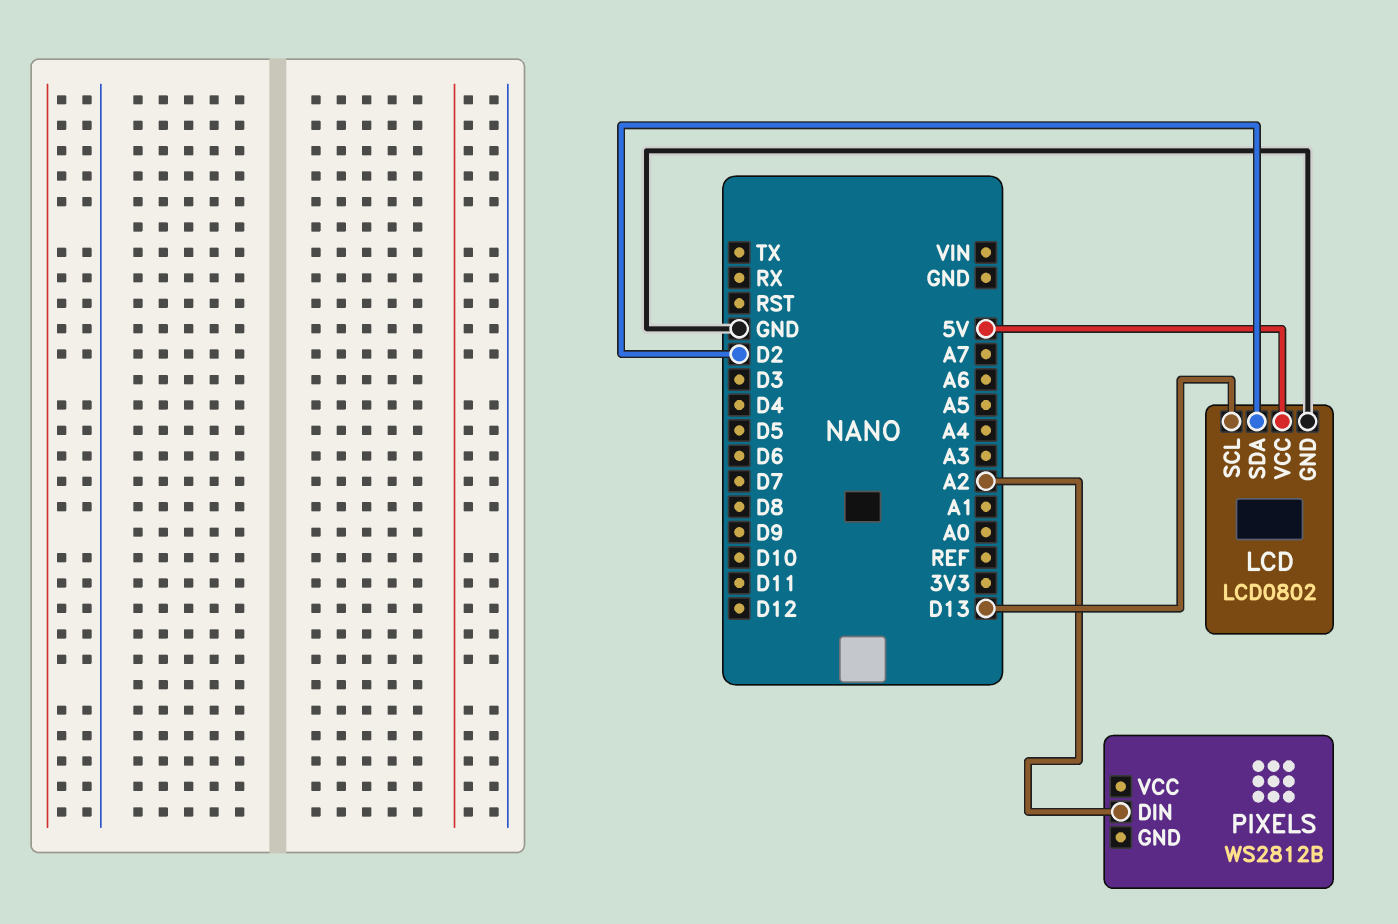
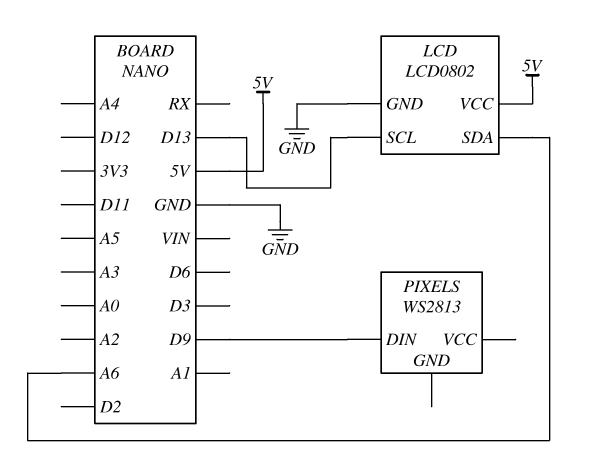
LCD pin SDA: D2 -> A6
PIXELS: WS2812B -> WS2813
PIXELS pin DIN: A2 -> D9

